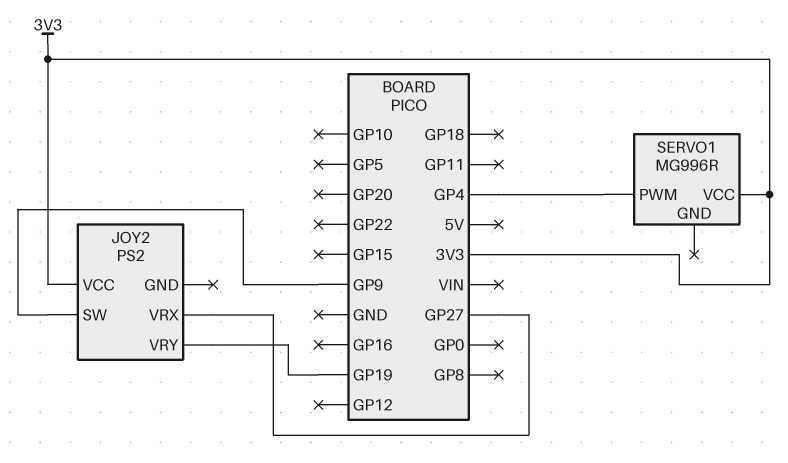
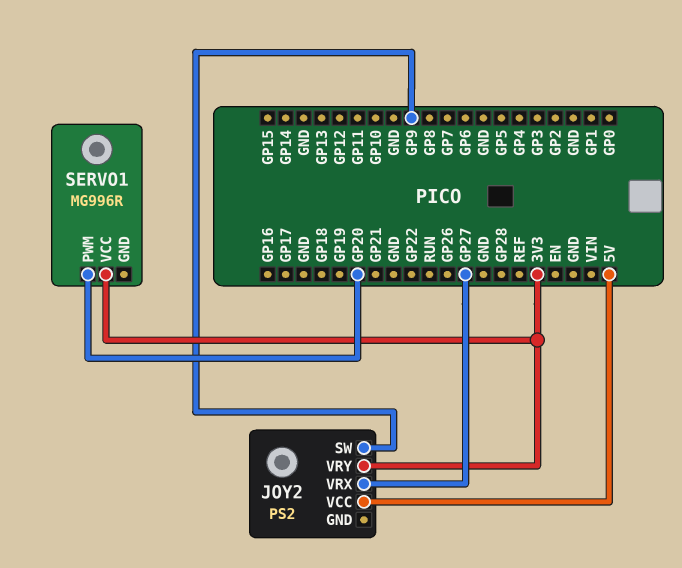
JOY2 pin VCC: 3V3 -> 5V
JOY2 pin VRY: GP19 -> 3V3
SERVO1 pin PWM: GP4 -> GP20

